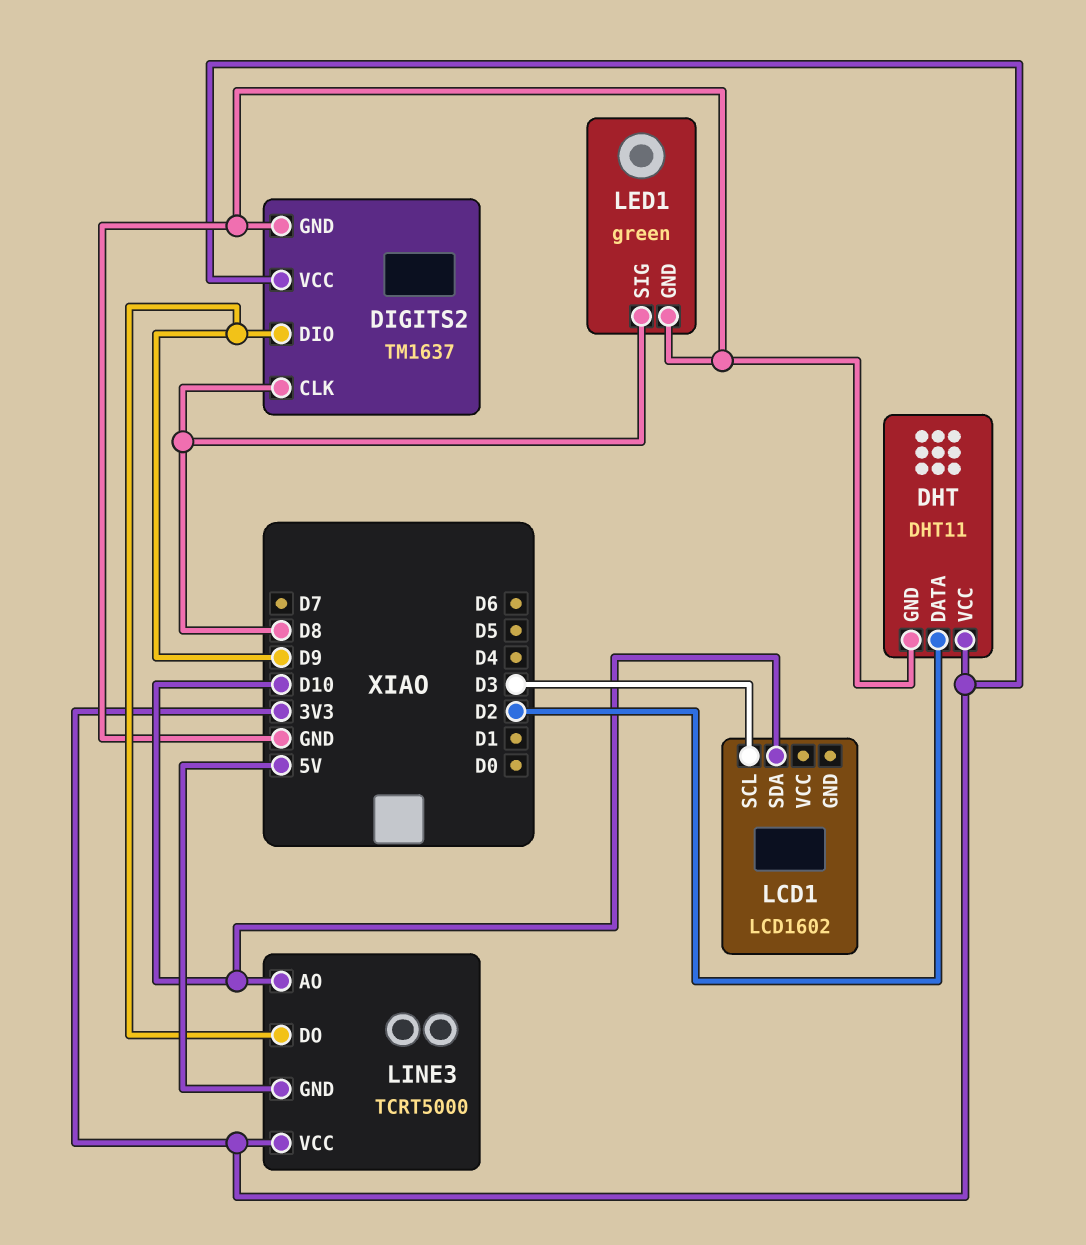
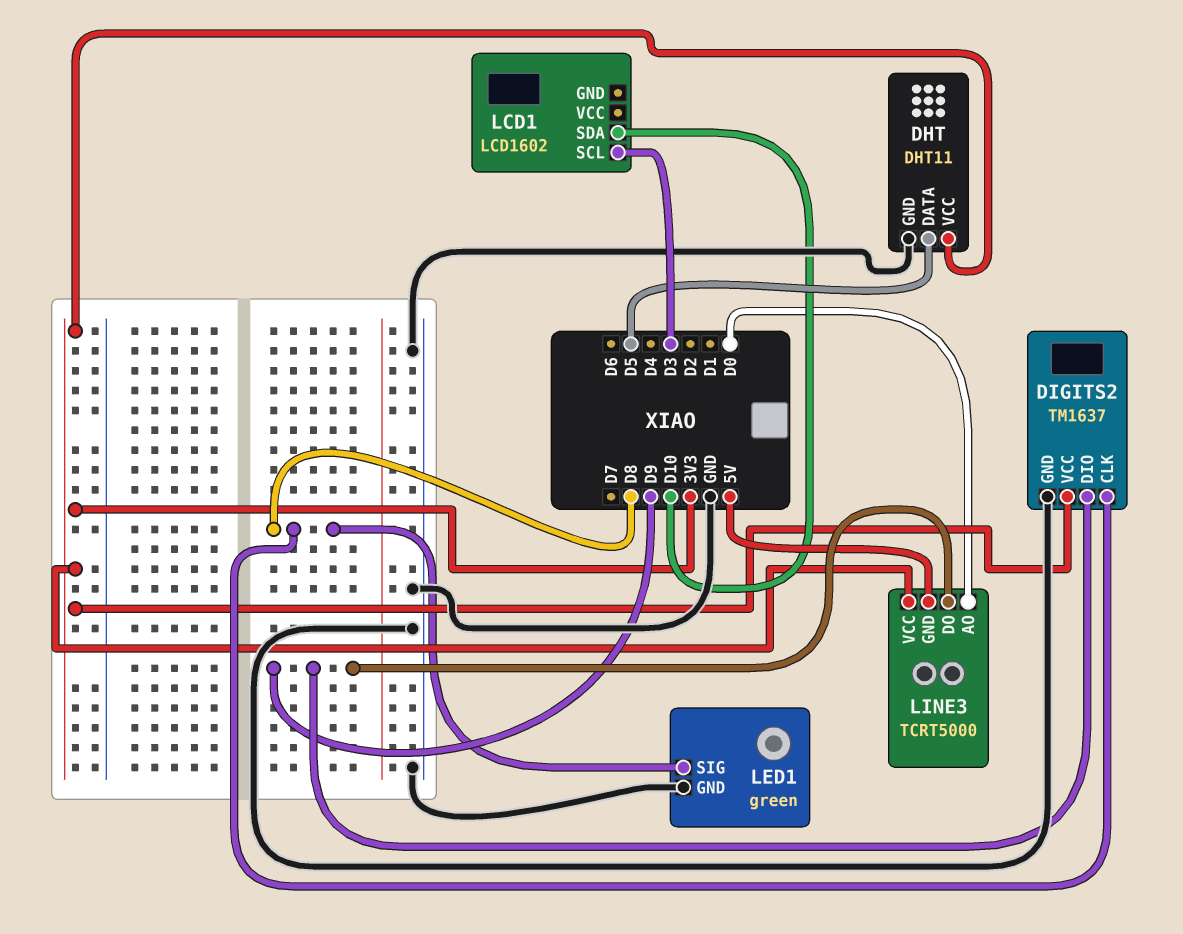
DHT pin DATA: D2 -> D5
LINE3 pin AO: D10 -> D0

